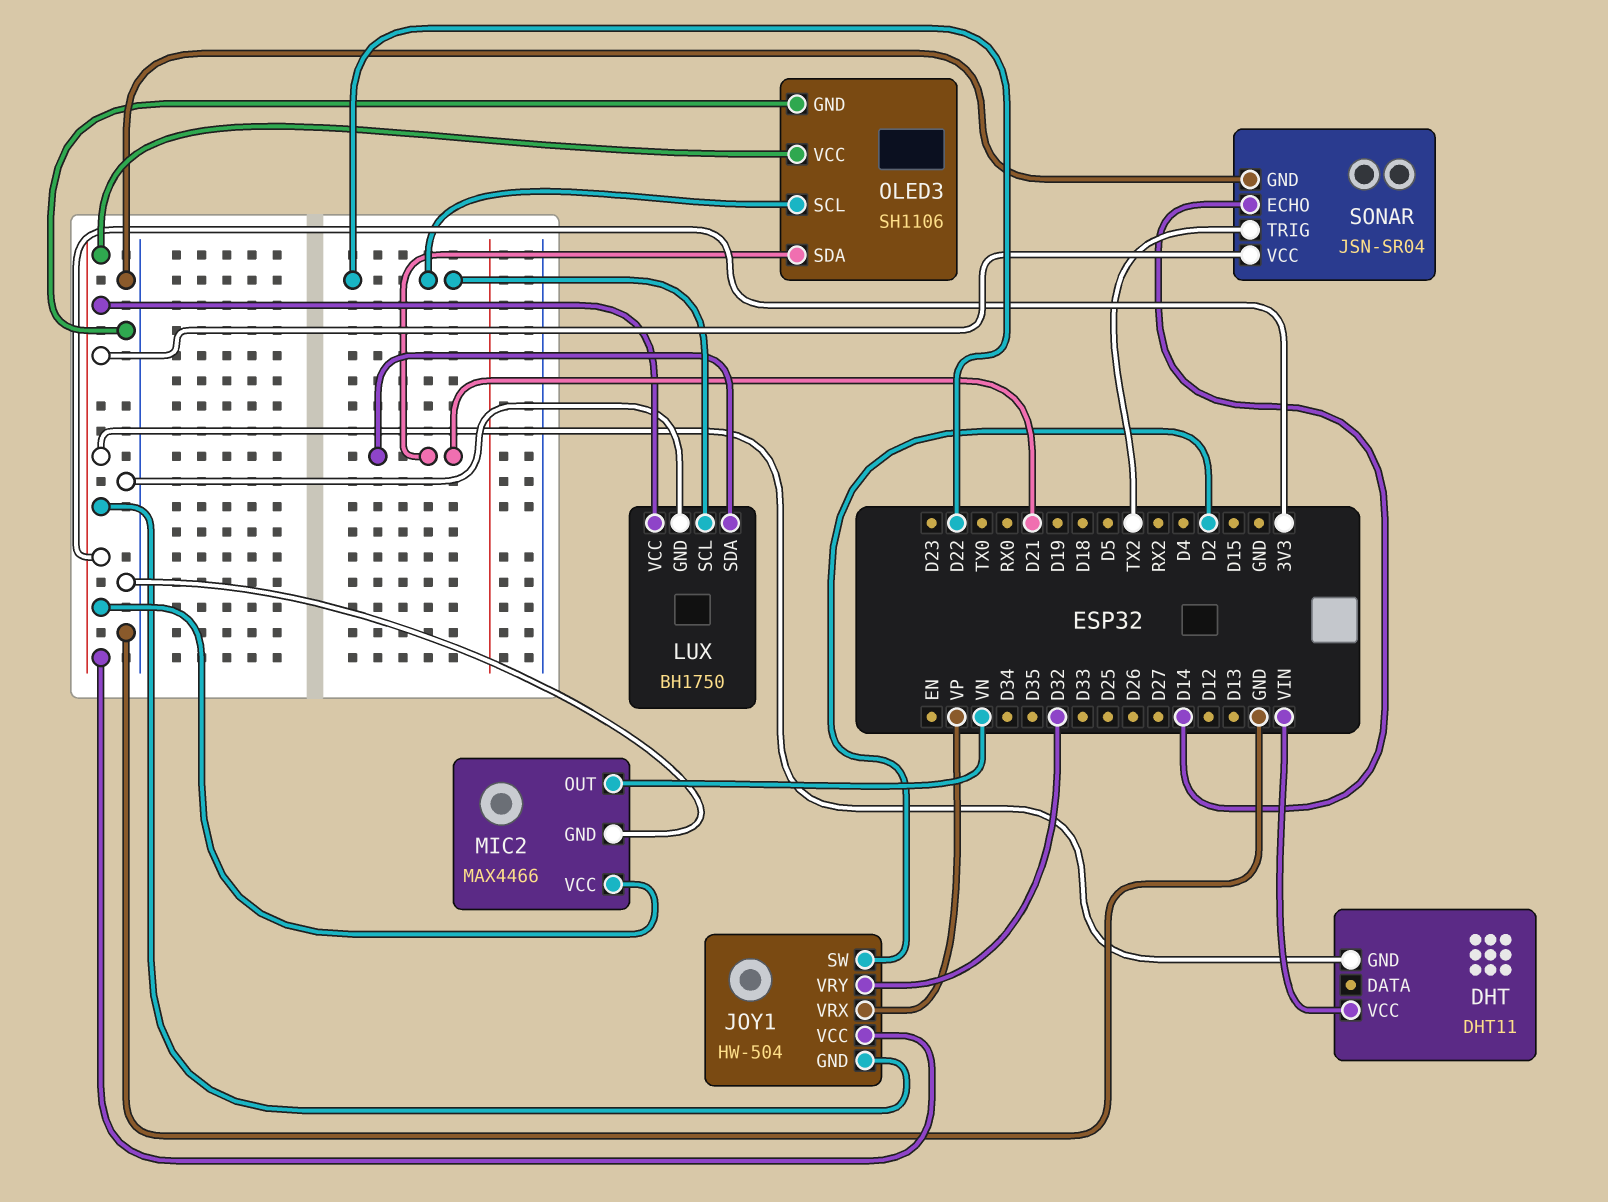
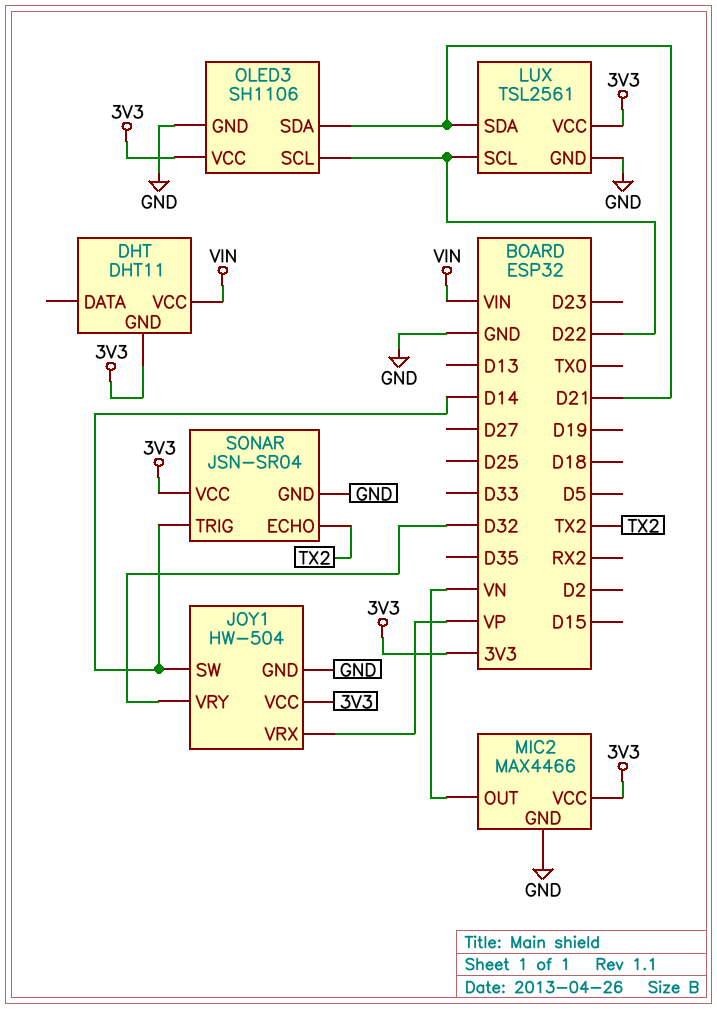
JOY1 pin GND: 3V3 -> GND
JOY1 pin SW: D2 -> D14
LUX: BH1750 -> TSL2561
SONAR pin ECHO: D14 -> TX2
SONAR pin TRIG: TX2 -> D14

